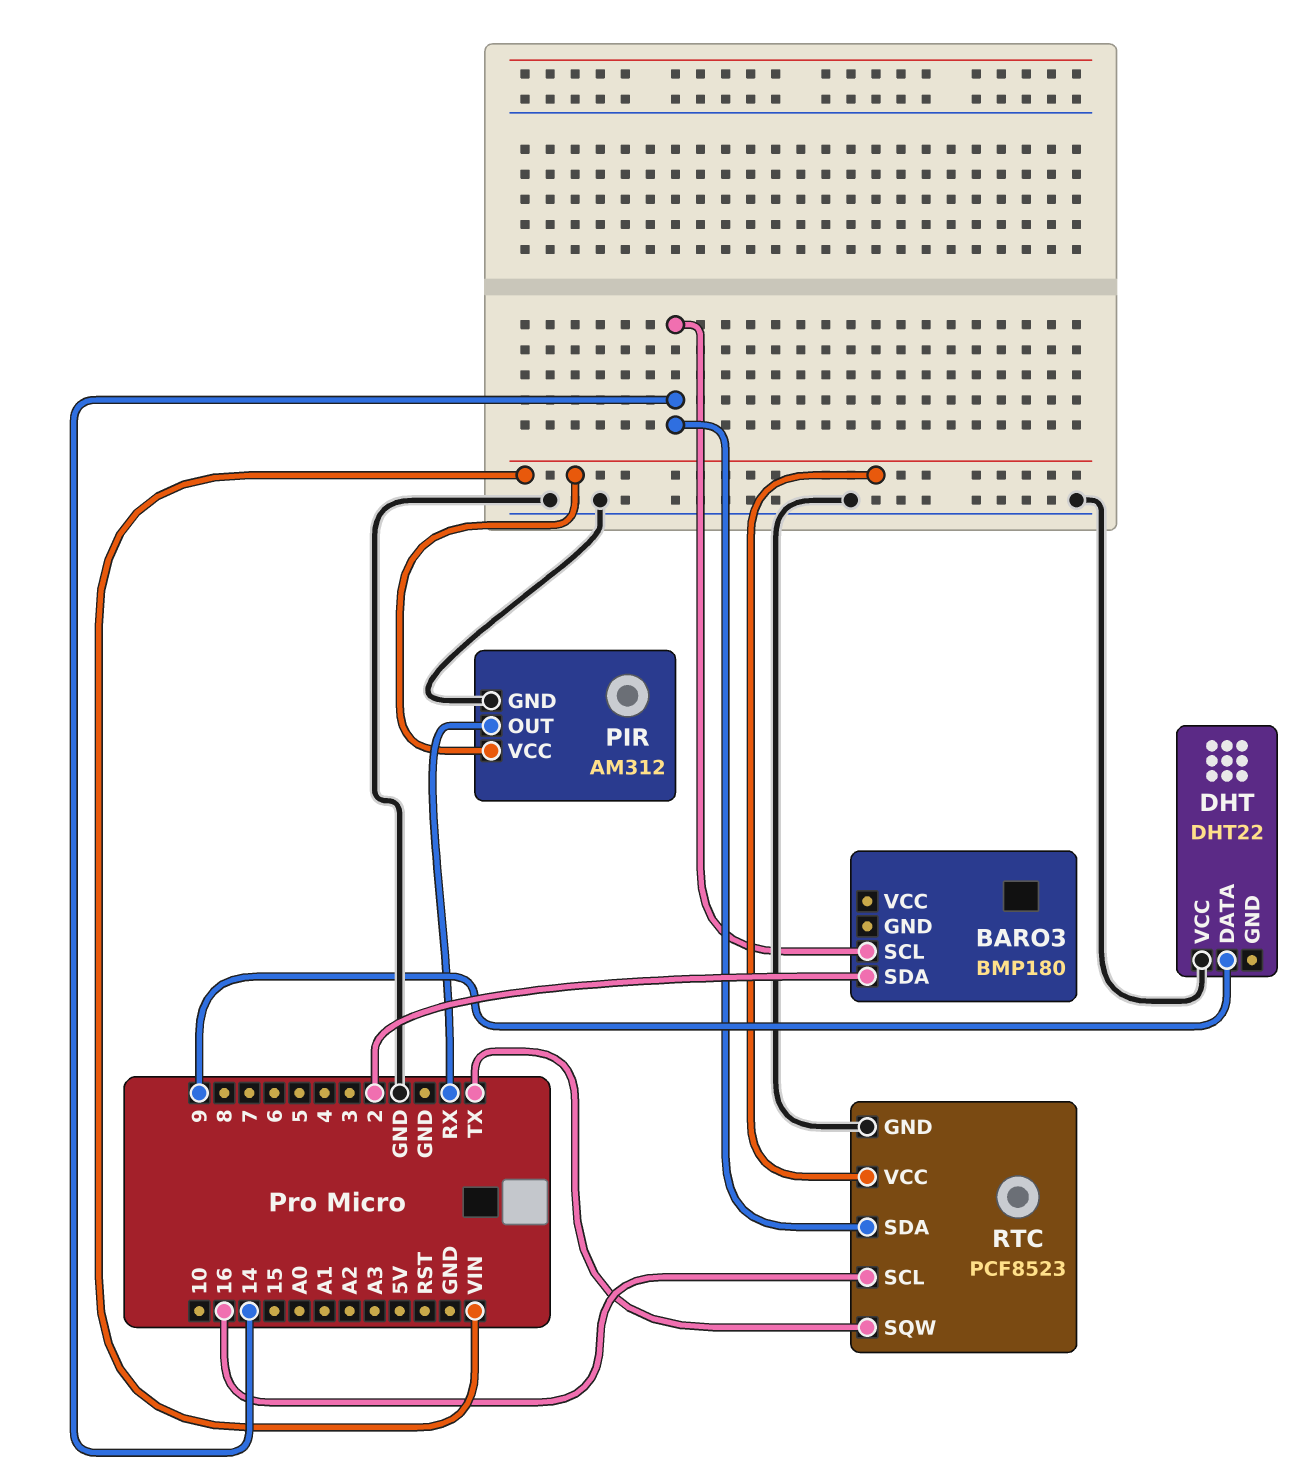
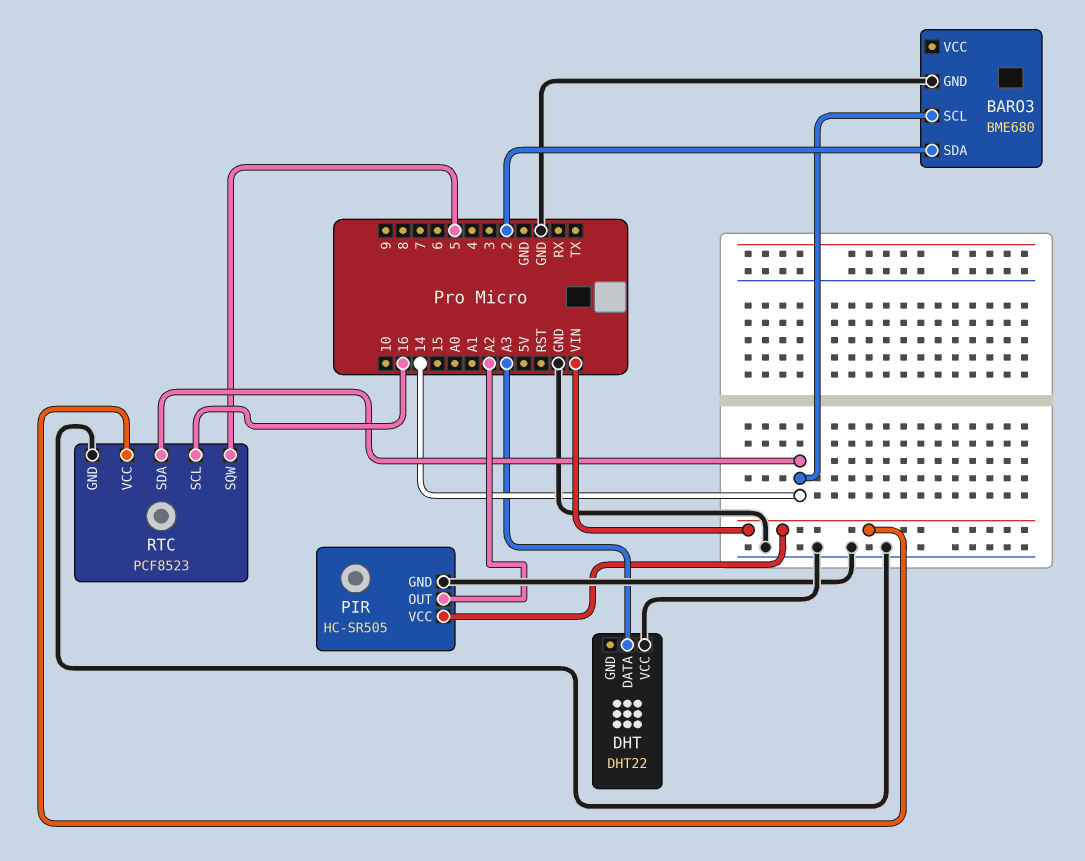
BARO3: BMP180 -> BME680
BARO3 pin GND: none -> GND
DHT pin DATA: 9 -> A3
PIR: AM312 -> HC-SR505
PIR pin OUT: RX -> A2
RTC pin SQW: TX -> 5

